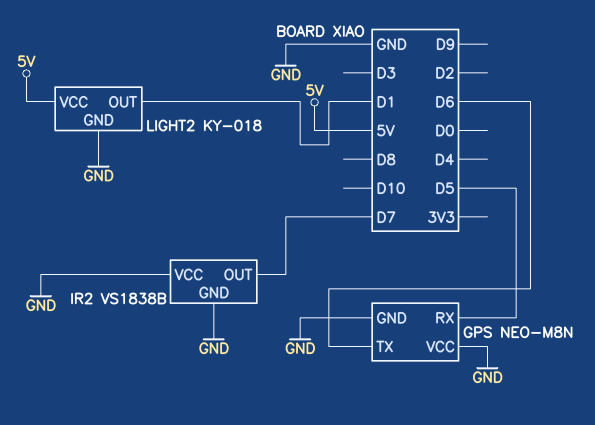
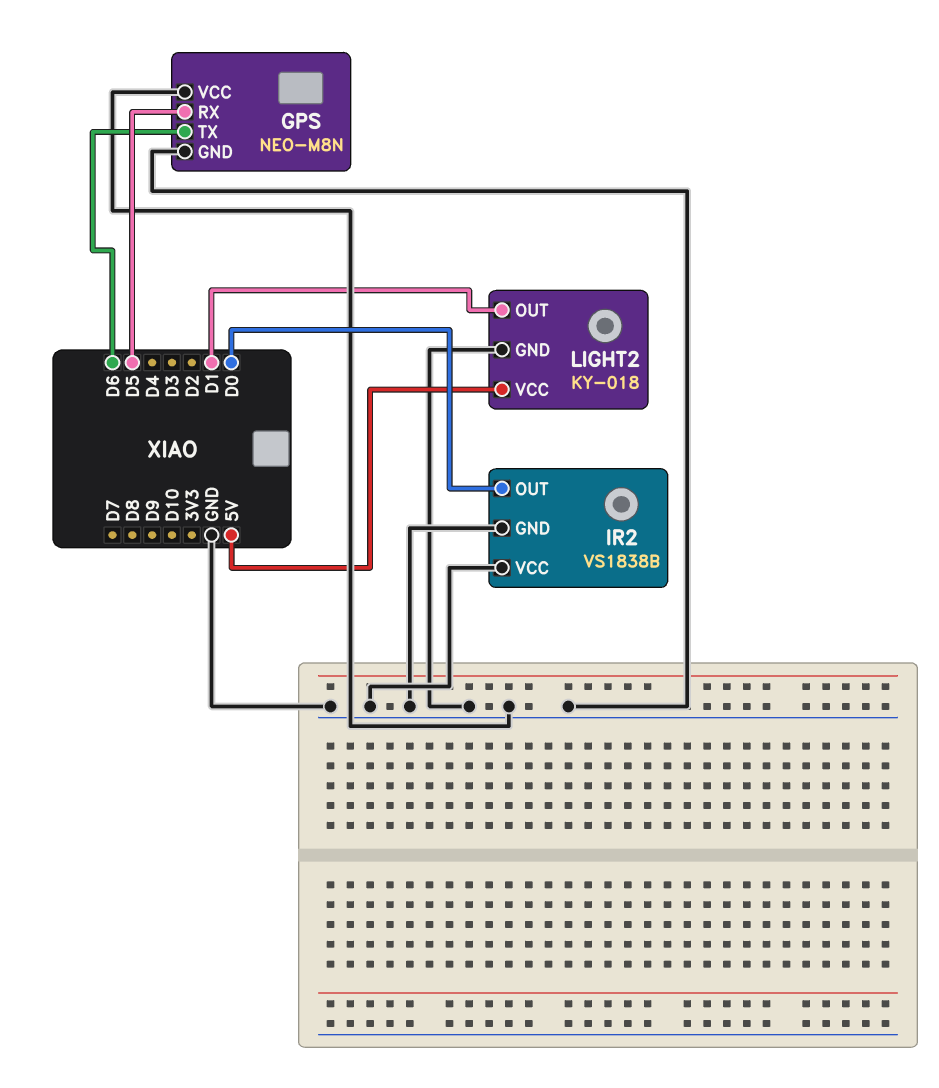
IR2 pin OUT: D7 -> D0

